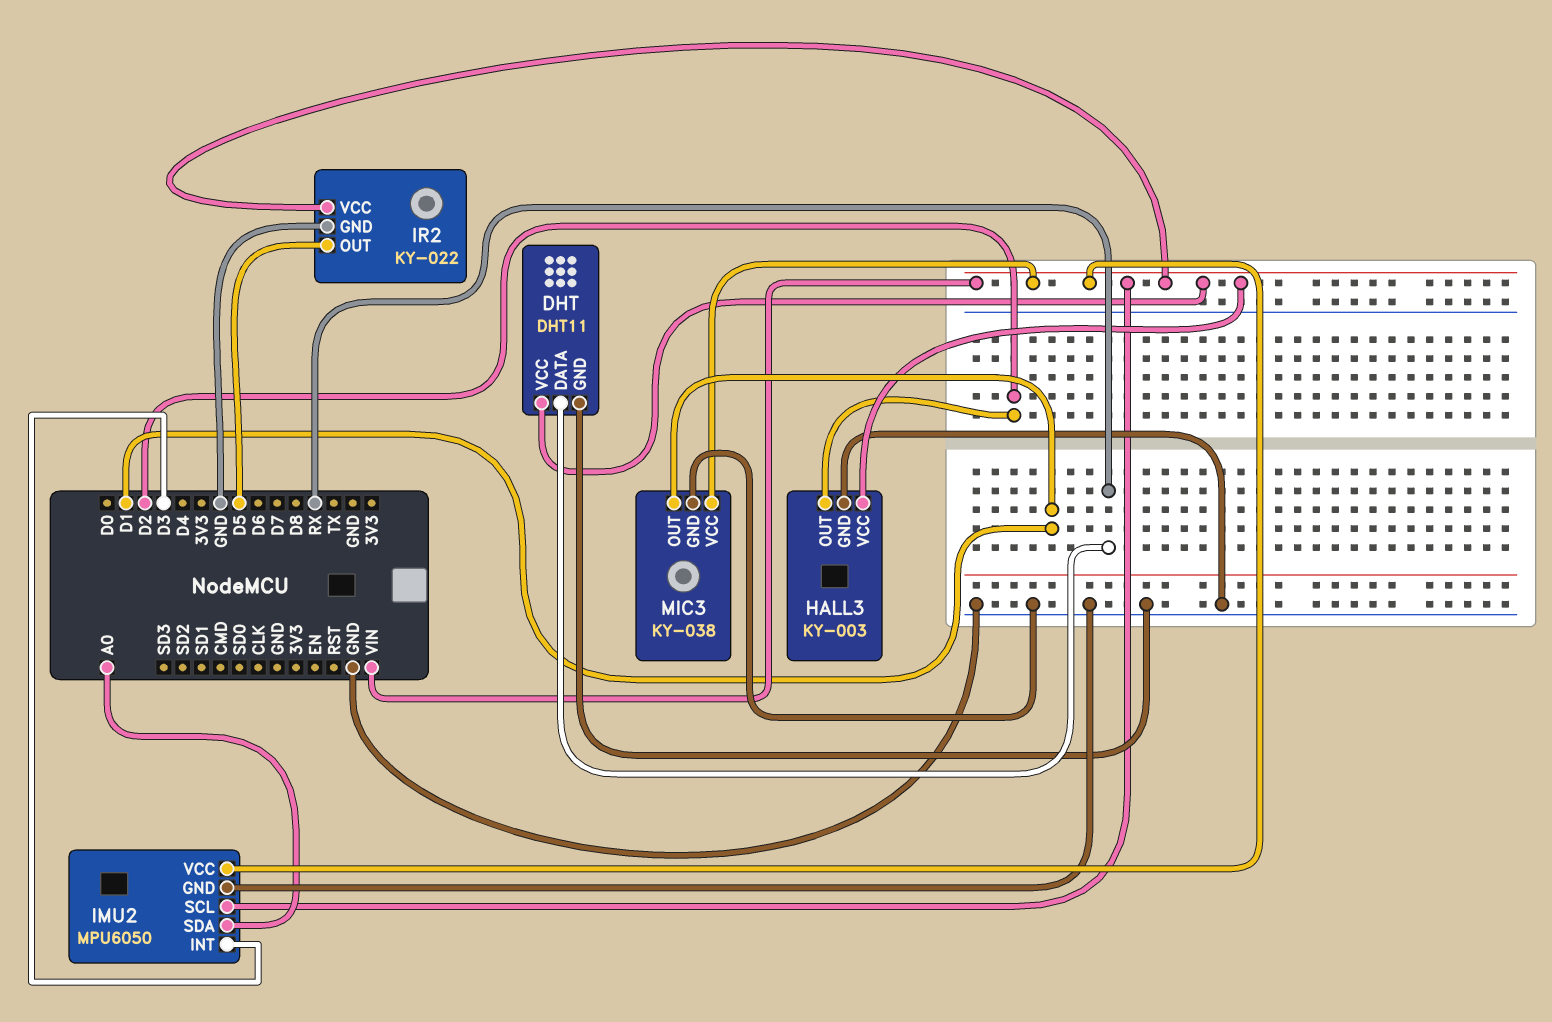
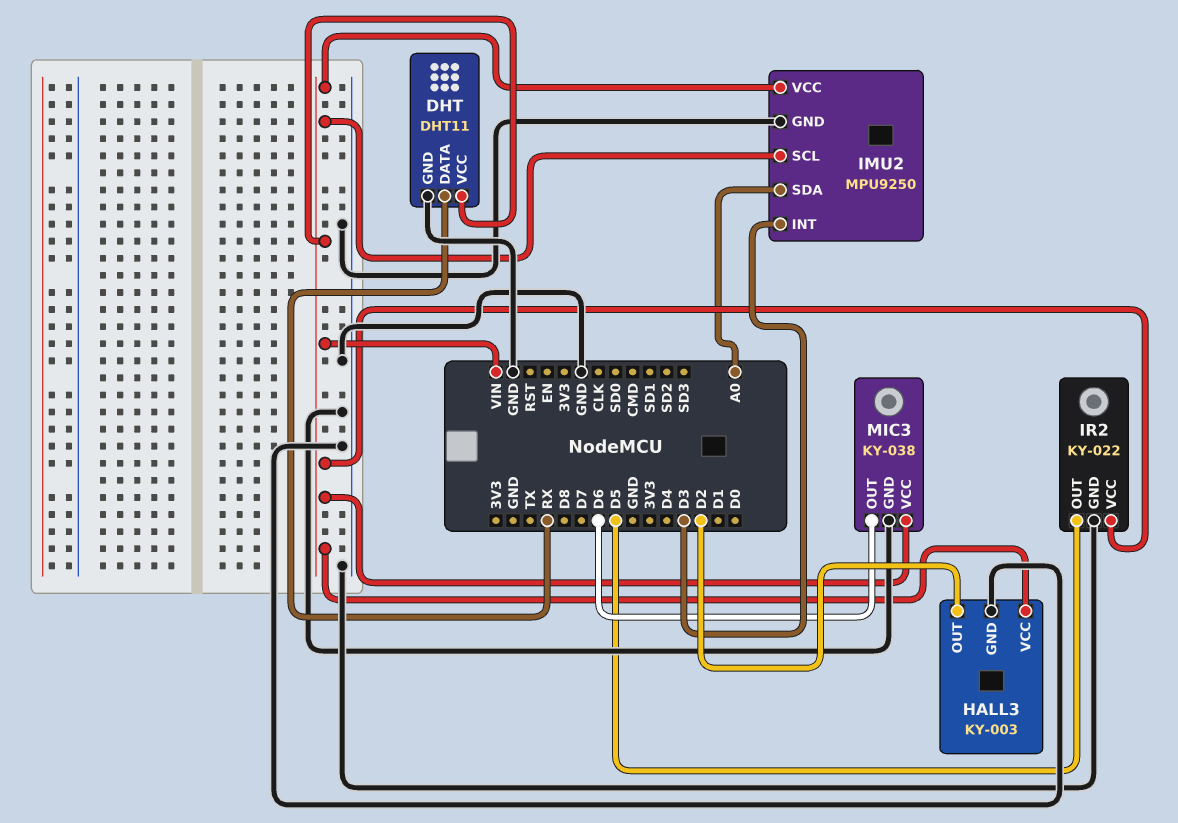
IMU2: MPU6050 -> MPU9250
MIC3 pin OUT: D1 -> D6

